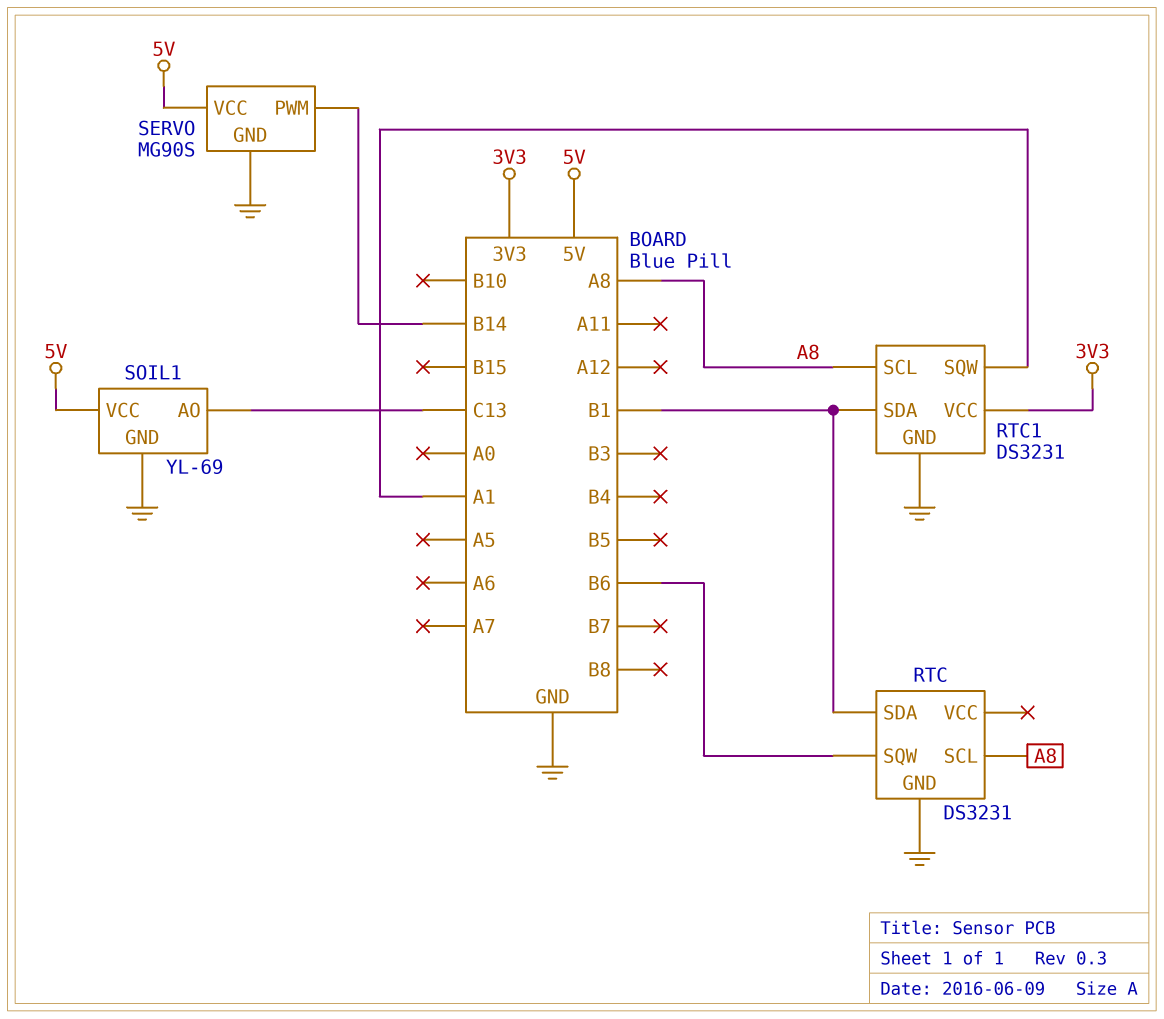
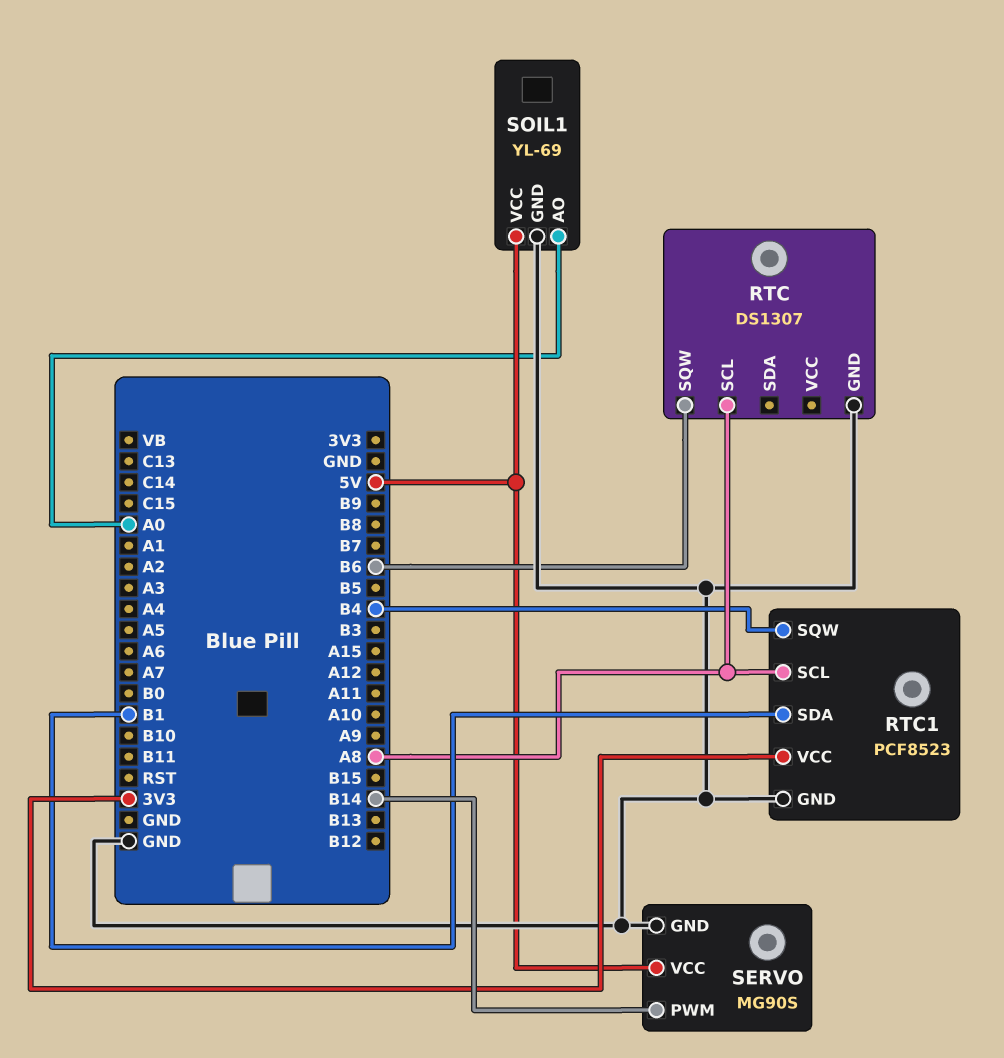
RTC: DS3231 -> DS1307
RTC pin SDA: B1 -> none
RTC1: DS3231 -> PCF8523
RTC1 pin SQW: A1 -> B4
SOIL1 pin AO: C13 -> A0

